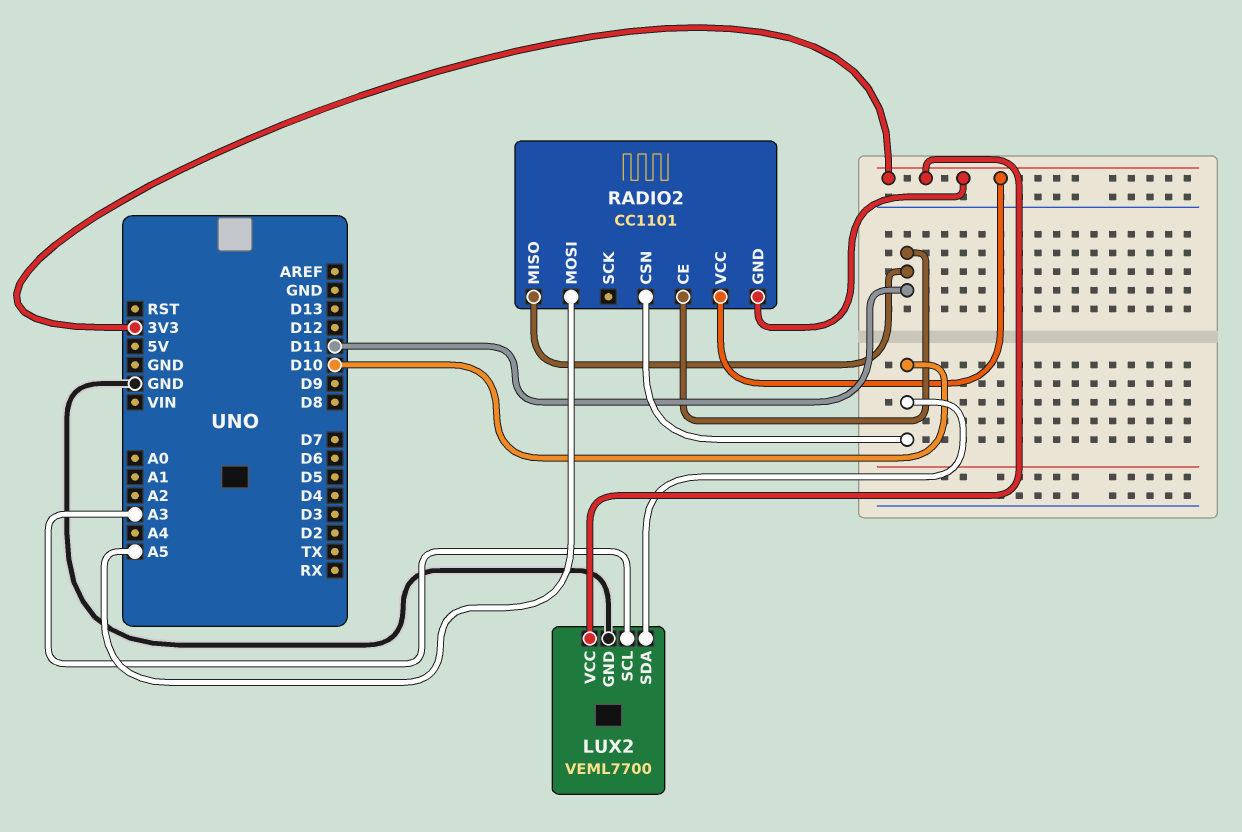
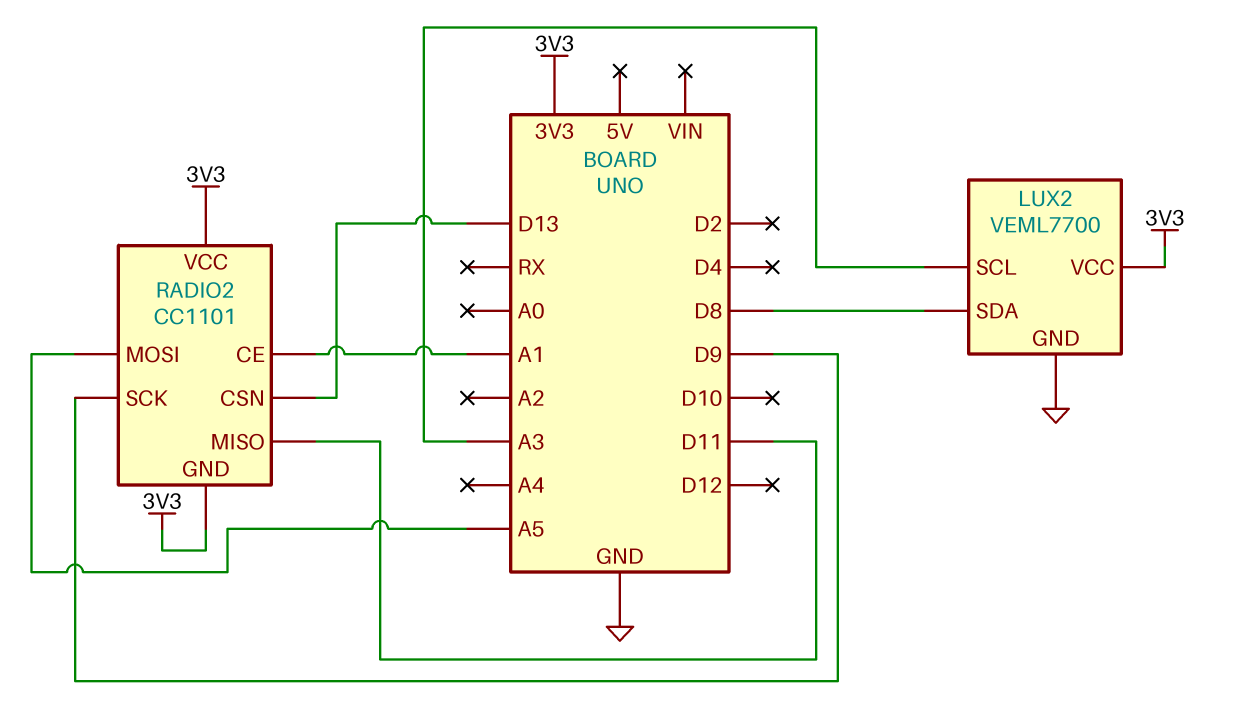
LUX2 pin SDA: D10 -> D8
RADIO2 pin CE: D11 -> A1
RADIO2 pin CSN: D10 -> D13
RADIO2 pin SCK: none -> D9

